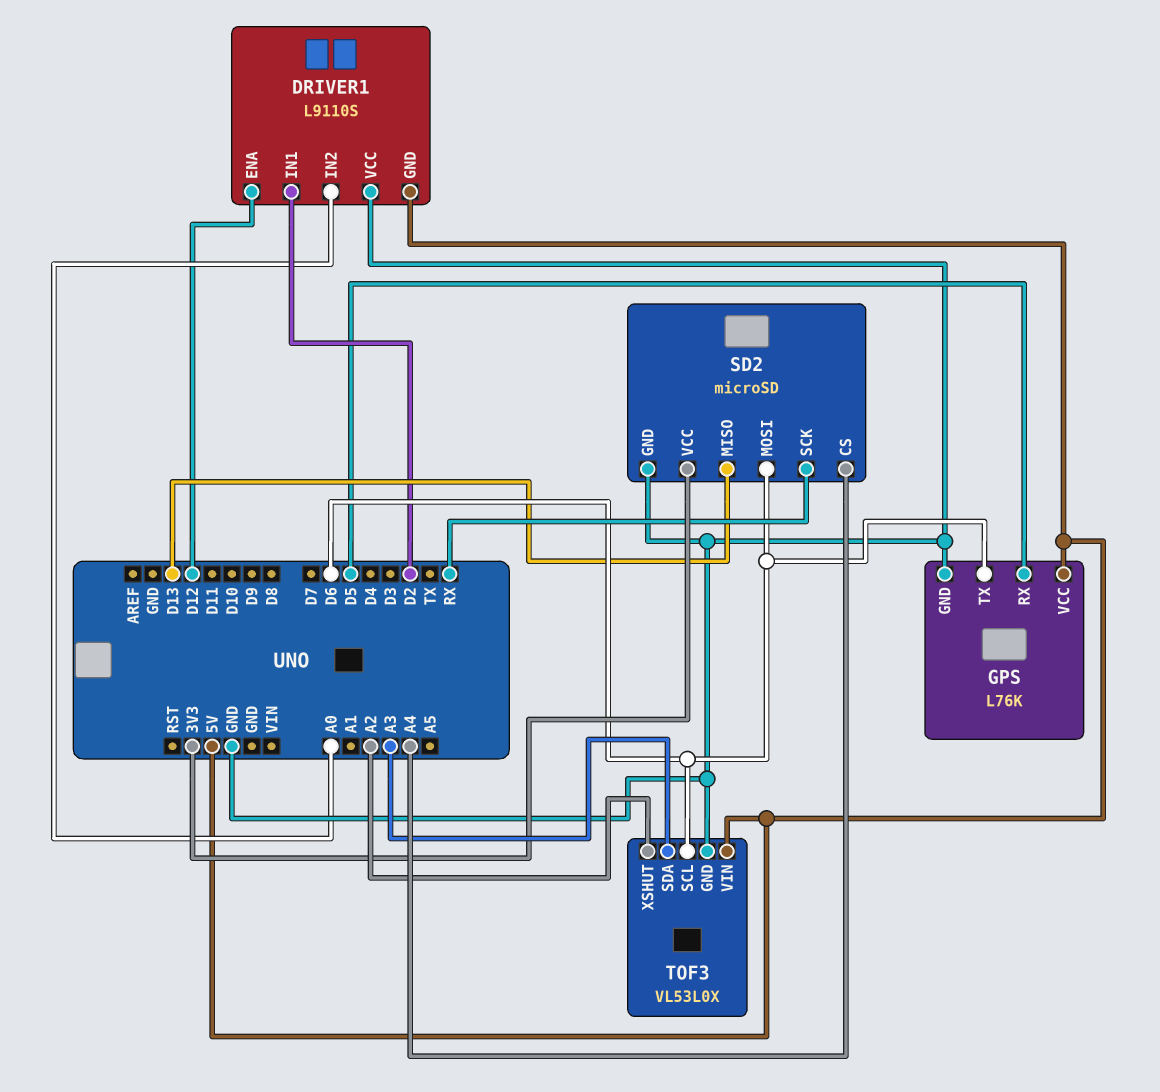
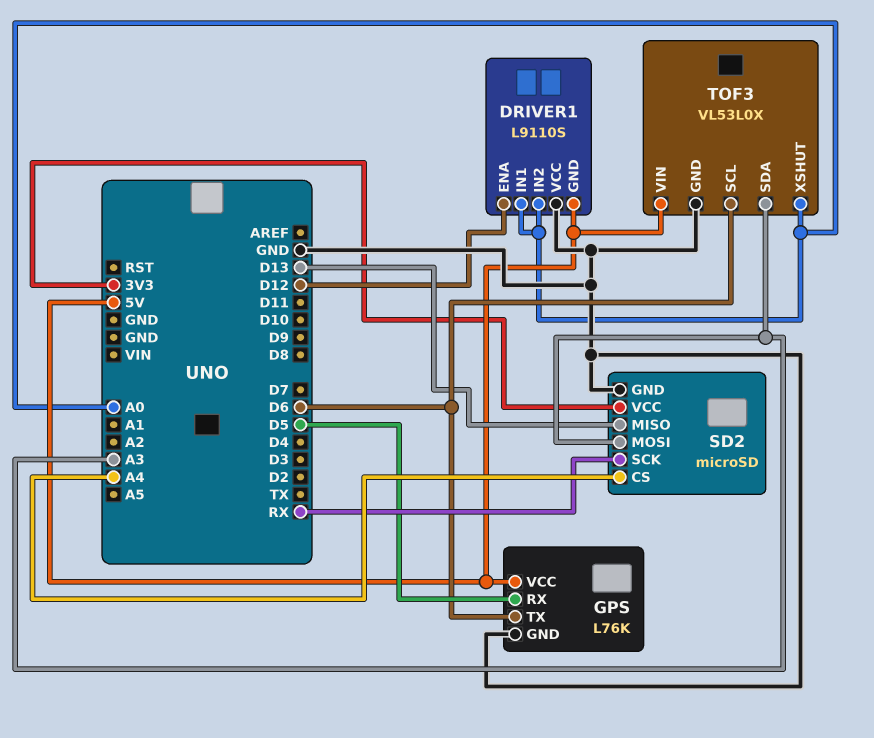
DRIVER1 pin IN1: D2 -> A0
SD2 pin MOSI: D6 -> A3
TOF3 pin XSHUT: A2 -> A0

